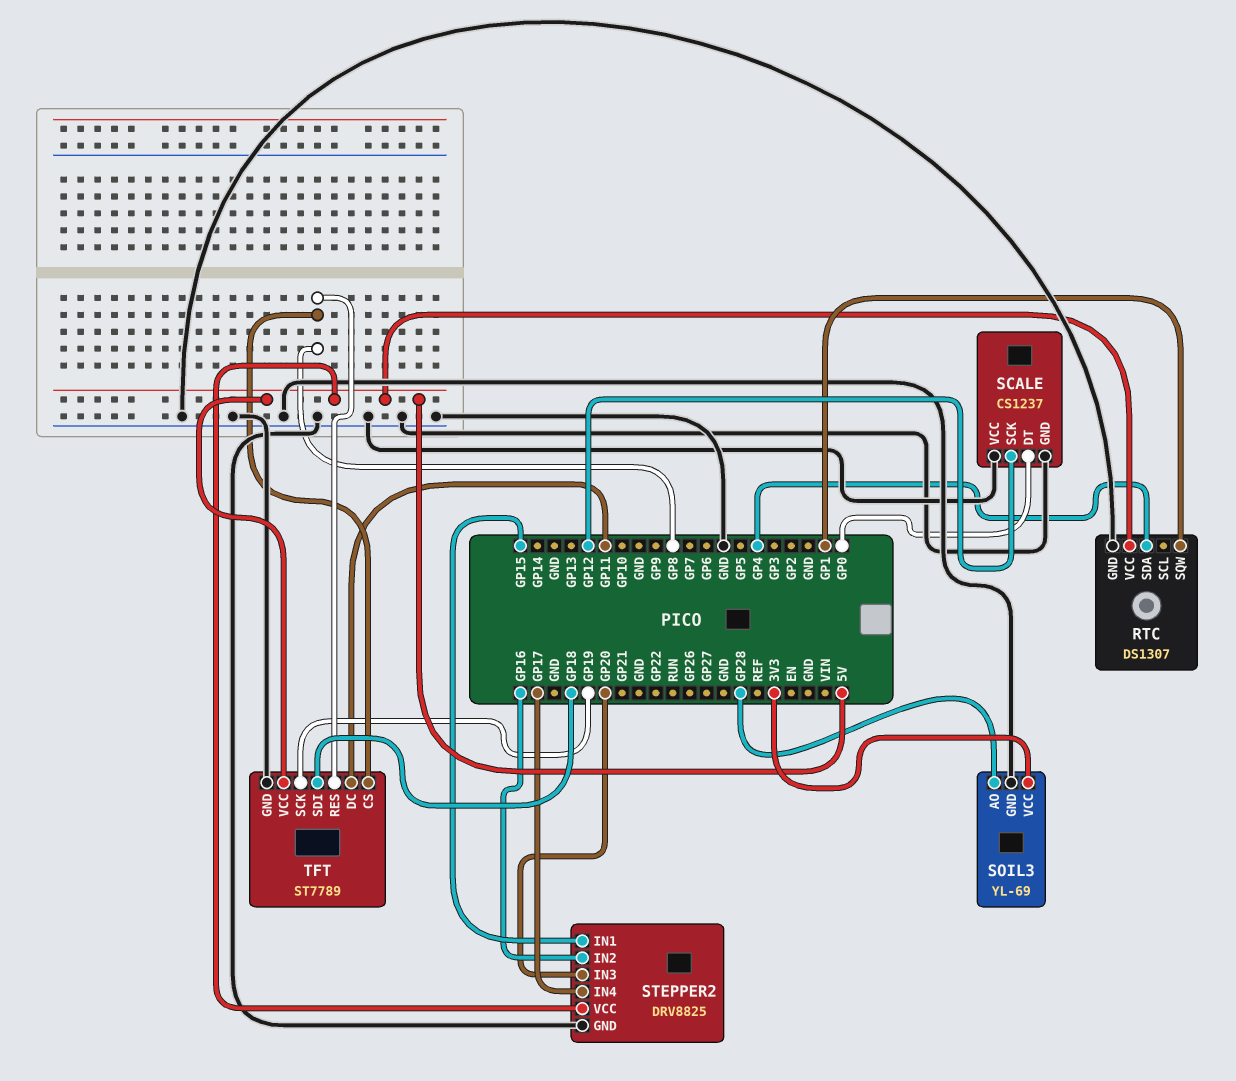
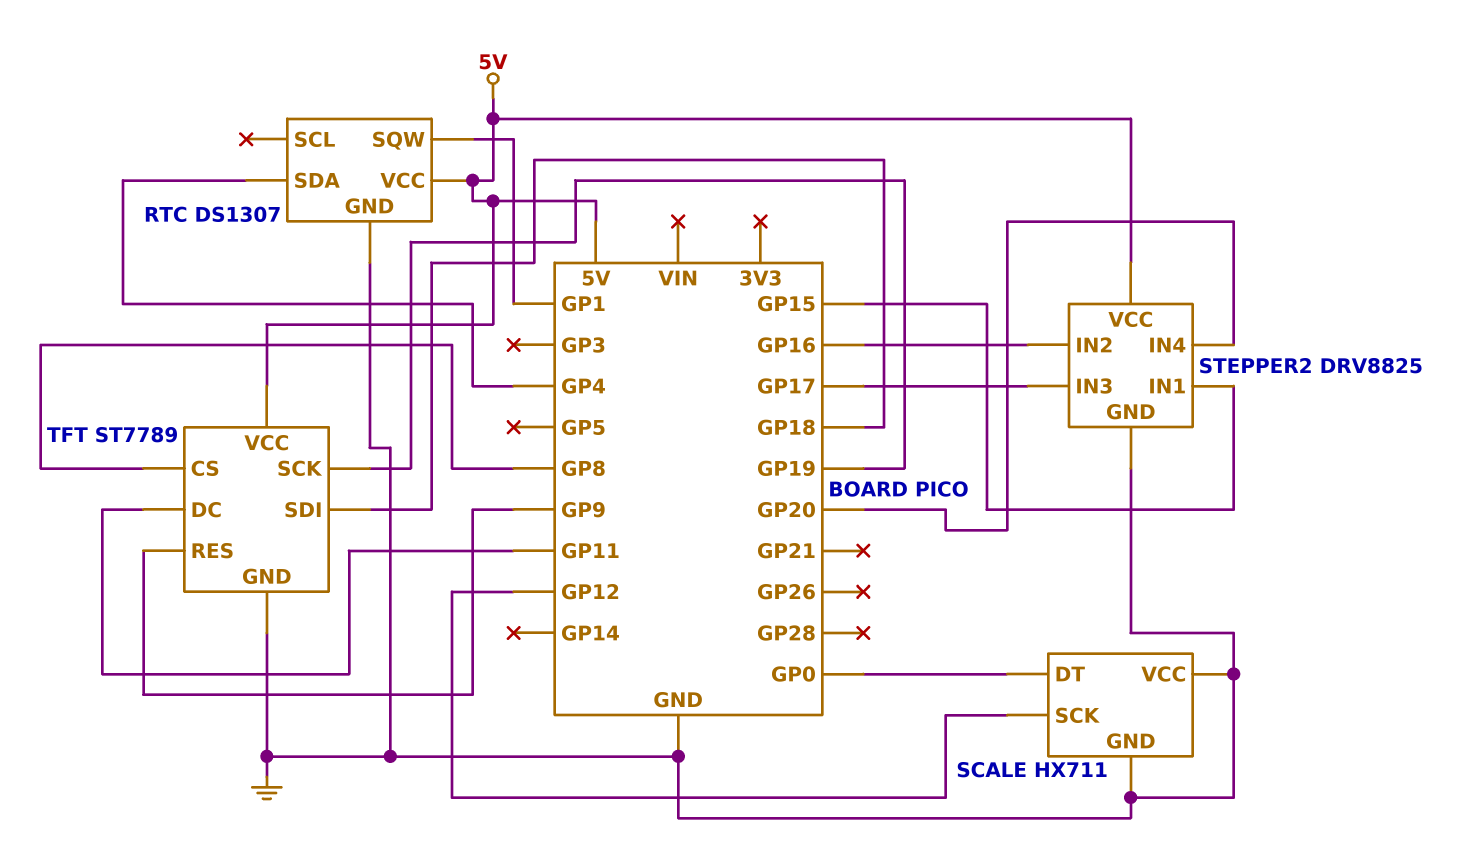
SCALE: CS1237 -> HX711
SOIL3: YL-69 -> none
SOIL3 pin AO: GP28 -> none
SOIL3 pin GND: GND -> none
SOIL3 pin VCC: 3V3 -> none
STEPPER2 pin IN3: GP20 -> GP17
STEPPER2 pin IN4: GP17 -> GP20
TFT pin RES: GP8 -> GP9

